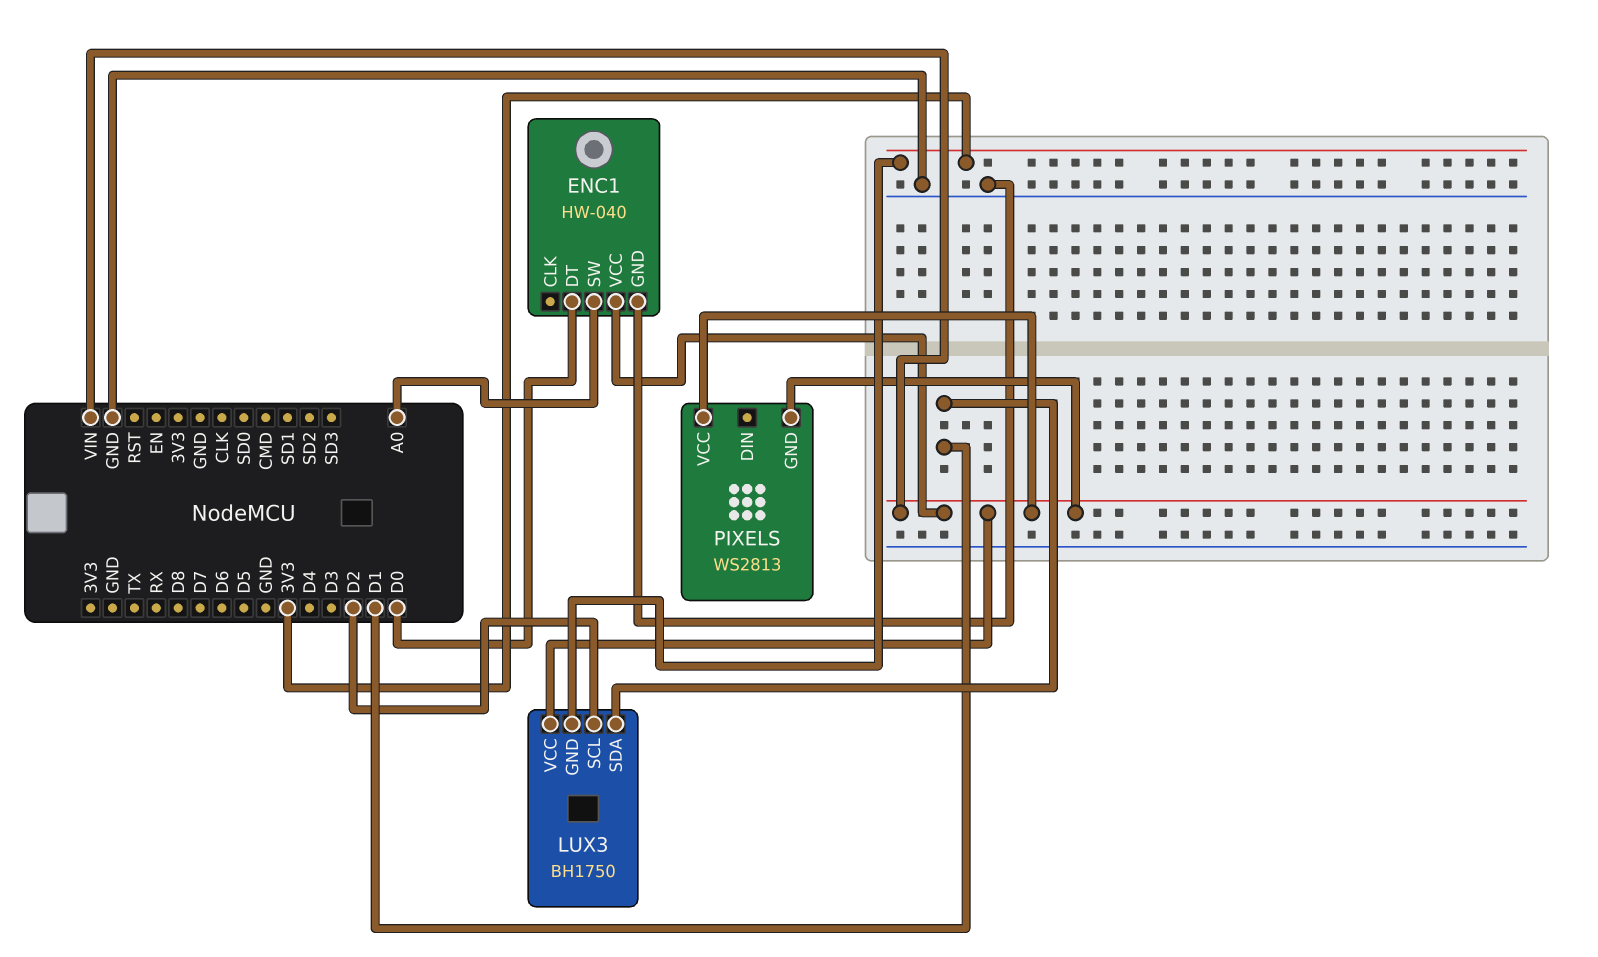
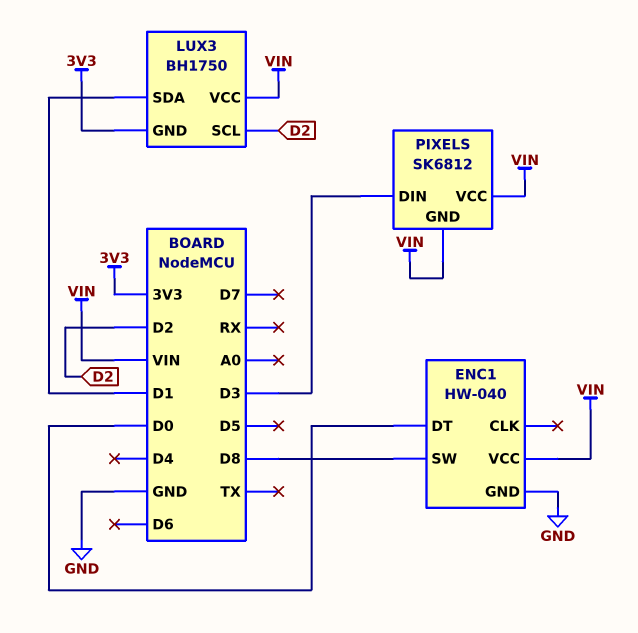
ENC1 pin SW: A0 -> D8
PIXELS: WS2813 -> SK6812
PIXELS pin DIN: none -> D3

